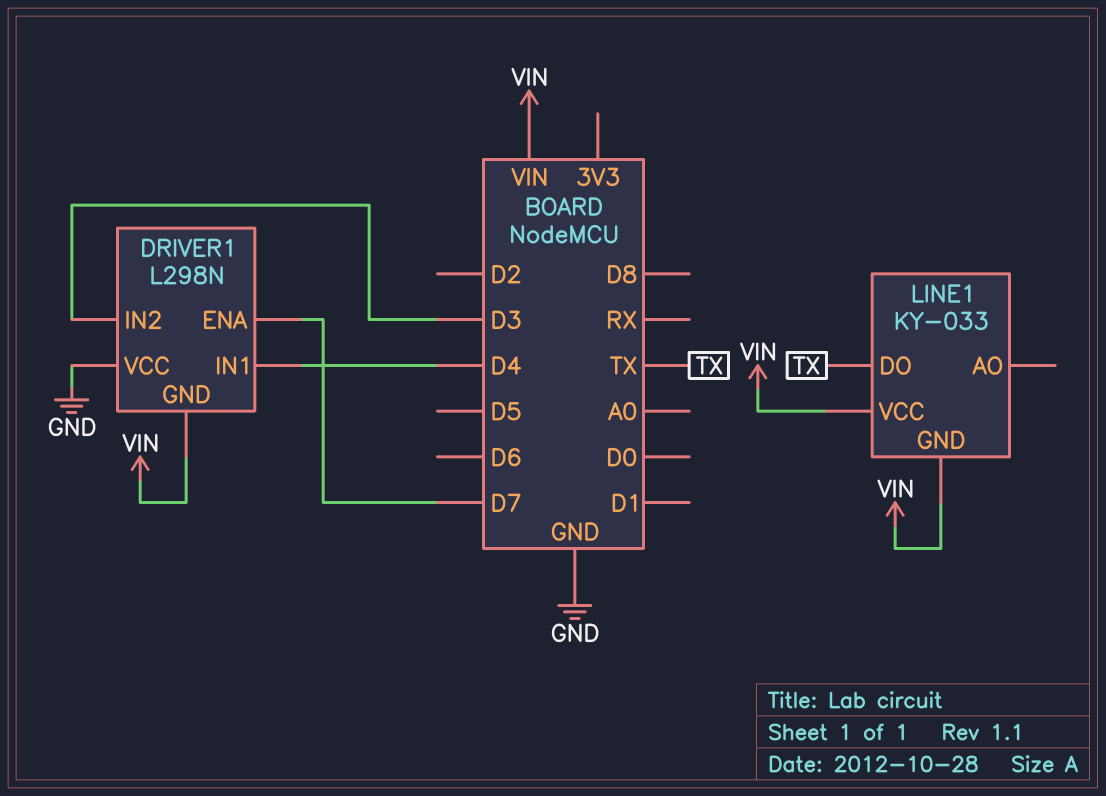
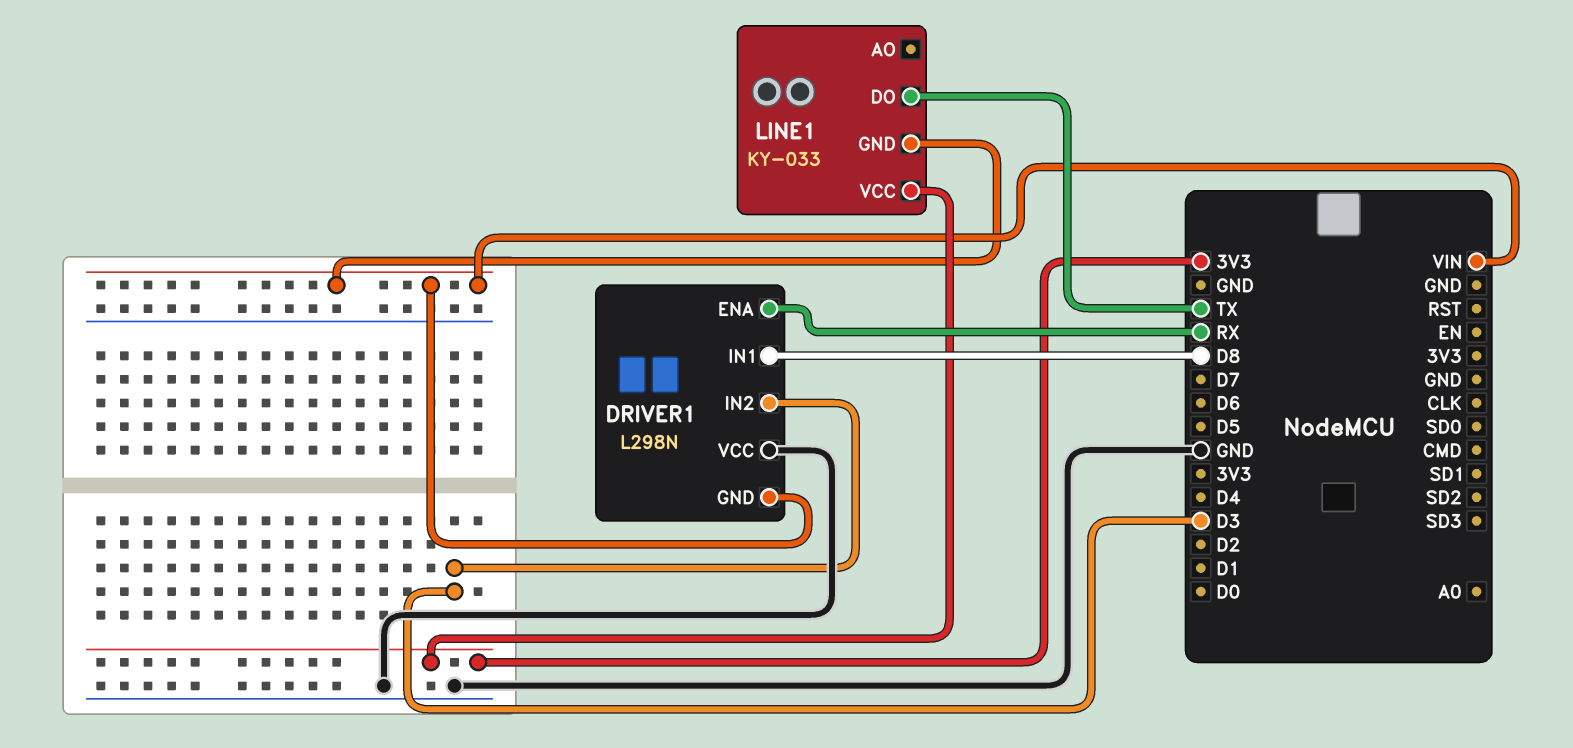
DRIVER1 pin ENA: D7 -> RX
DRIVER1 pin IN1: D4 -> D8
LINE1 pin VCC: VIN -> 3V3

